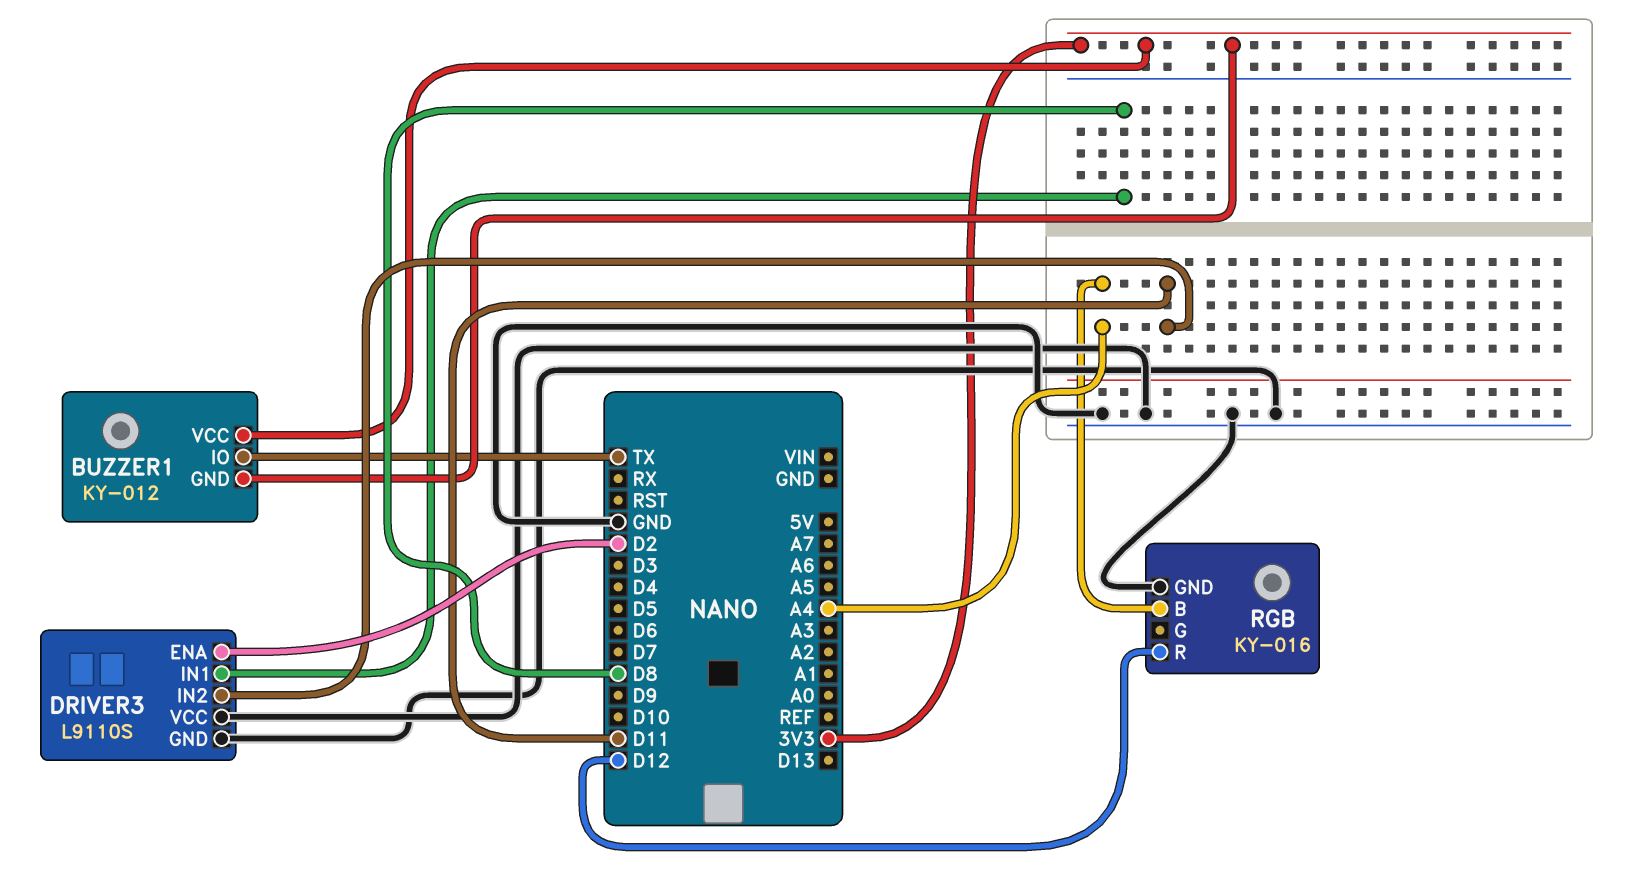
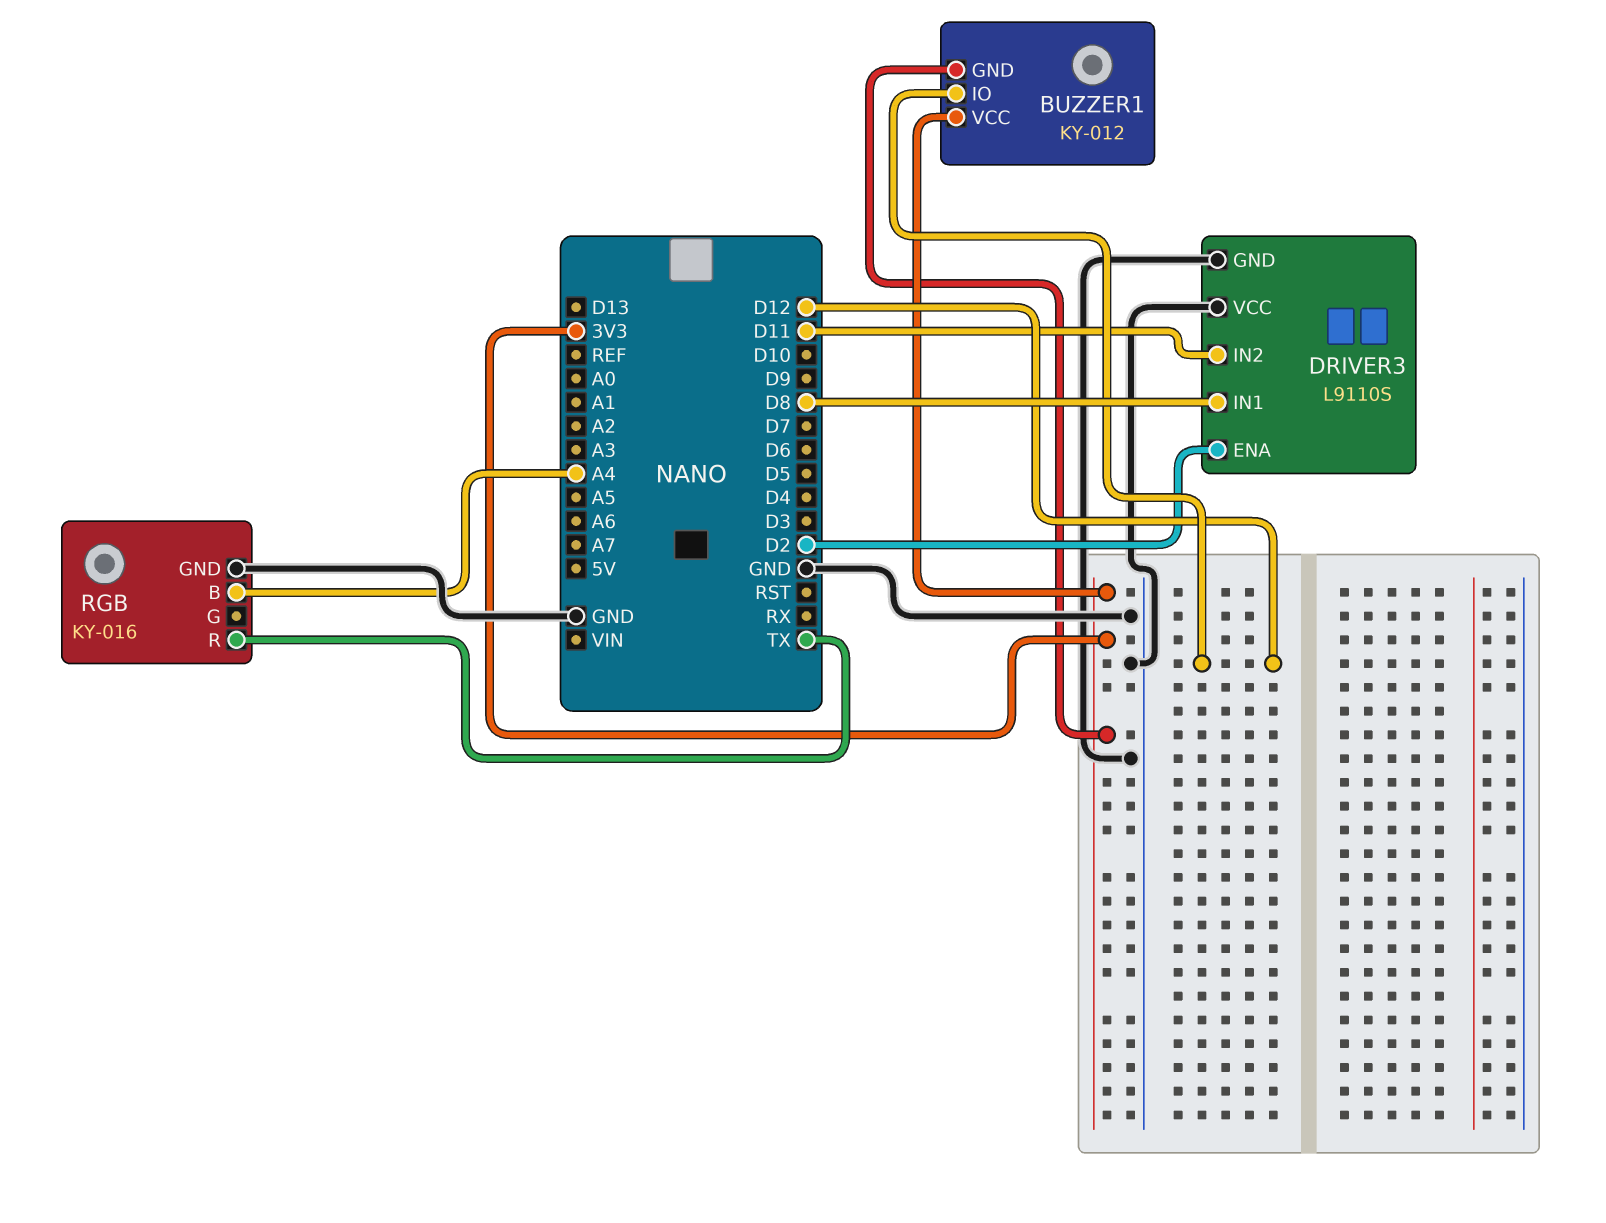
BUZZER1 pin IO: TX -> D12
RGB pin R: D12 -> TX

